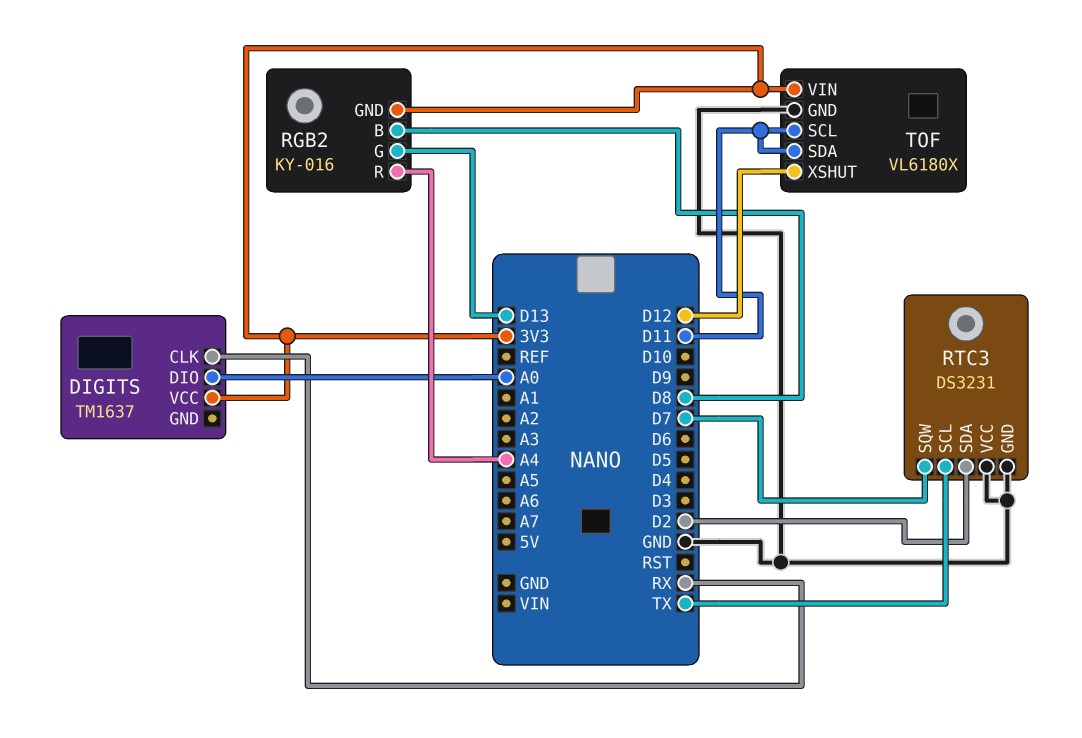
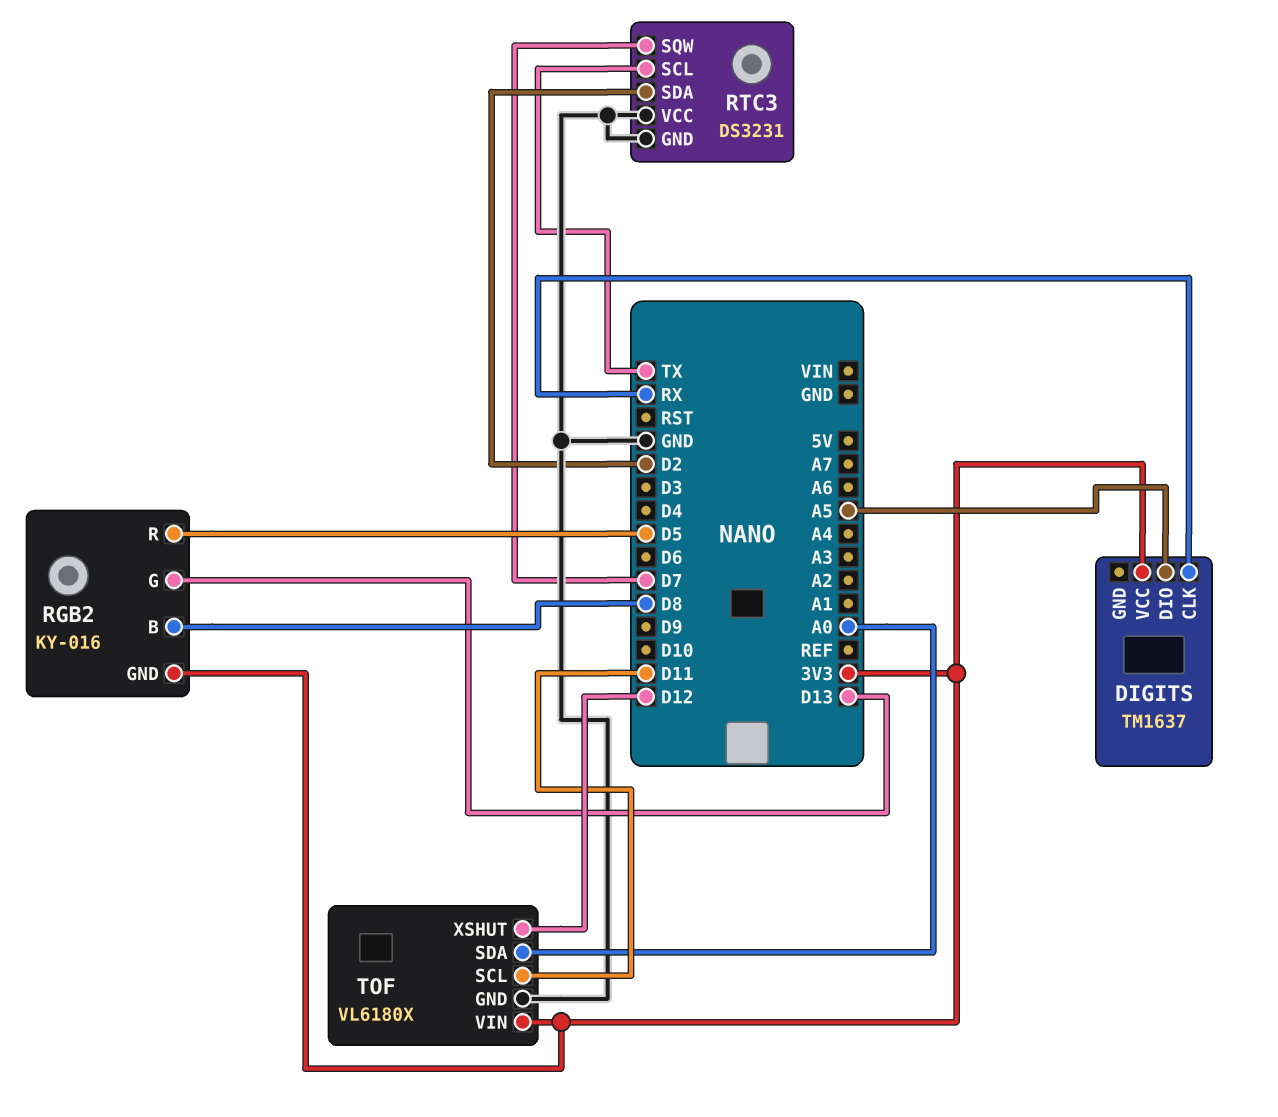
DIGITS pin DIO: A0 -> A5
RGB2 pin R: A4 -> D5
TOF pin SDA: D11 -> A0

